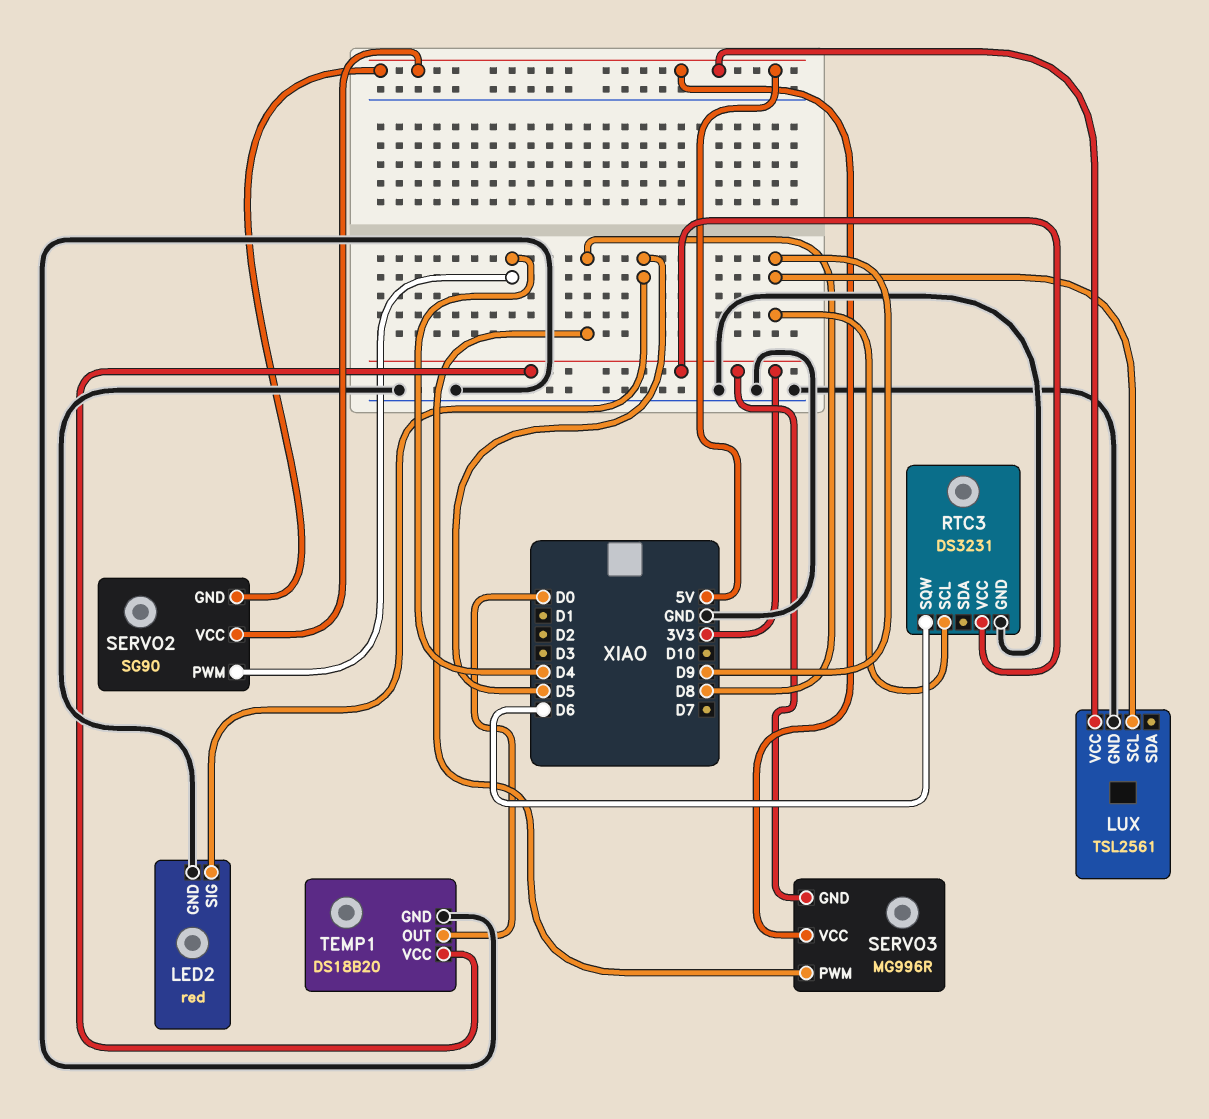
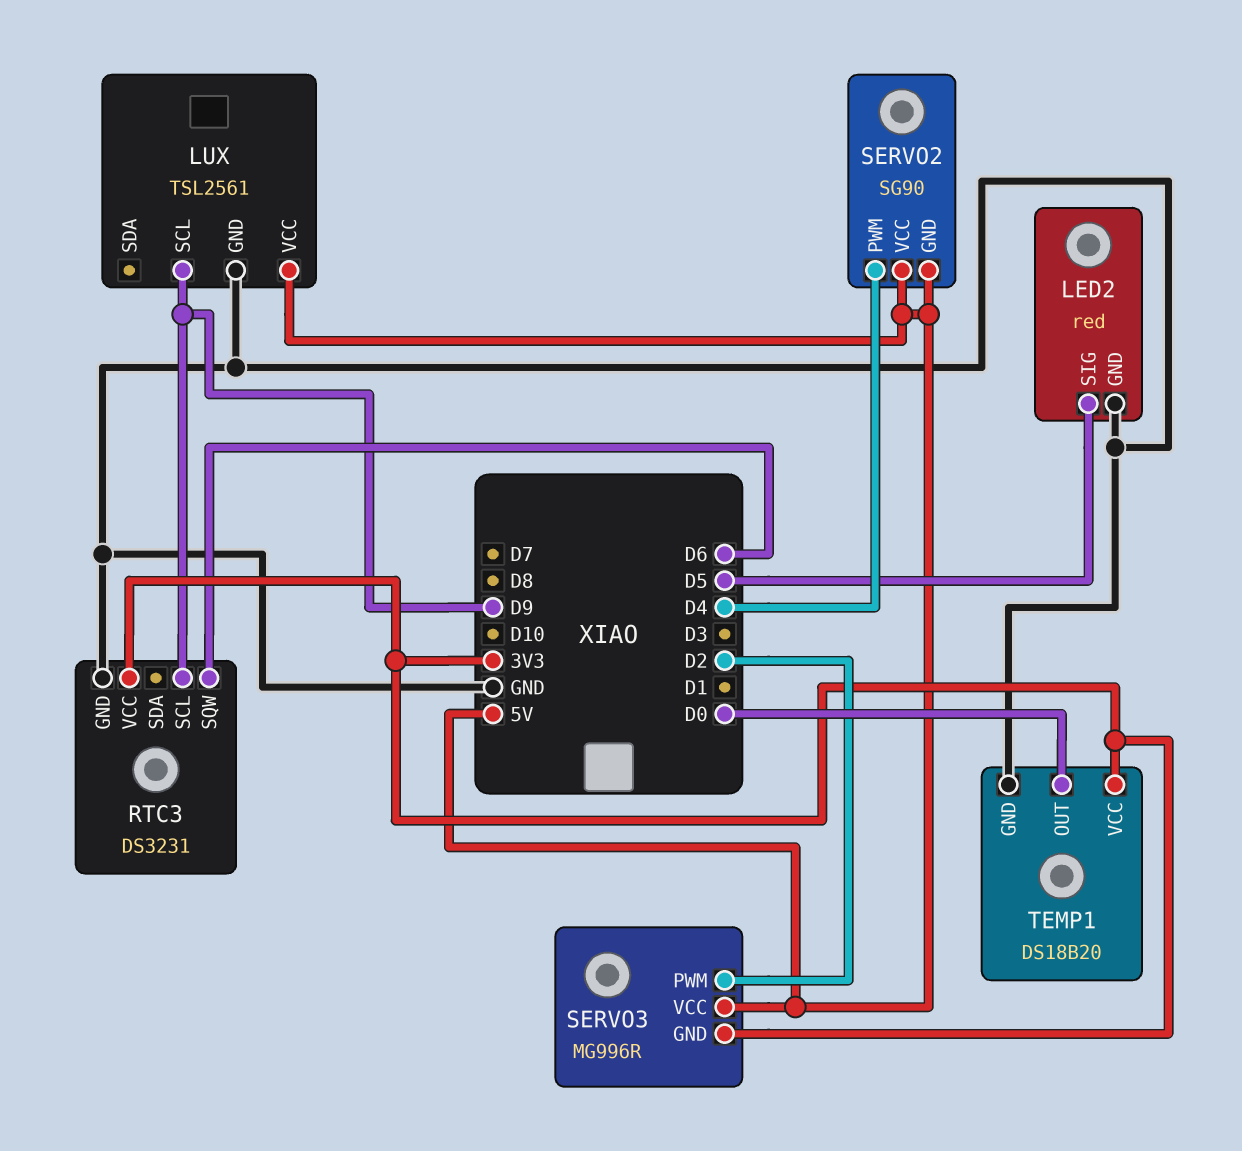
SERVO3 pin PWM: D8 -> D2

